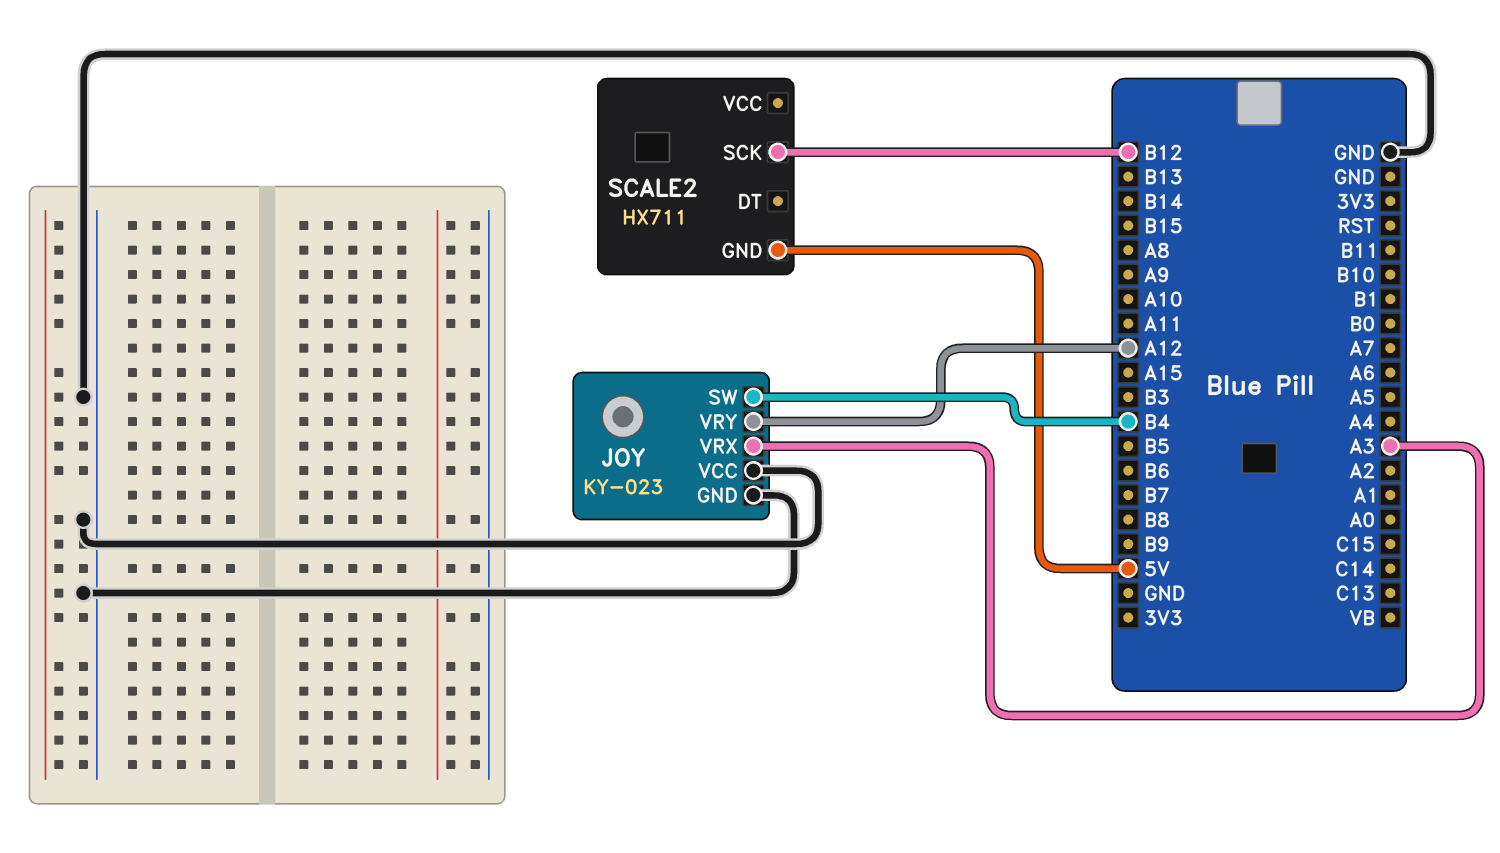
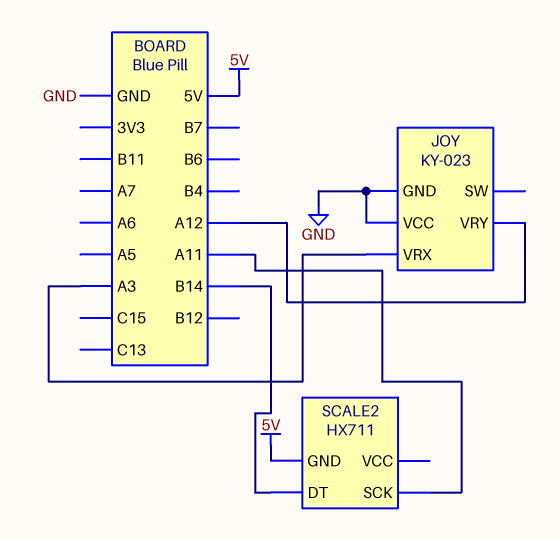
JOY pin SW: B4 -> none
SCALE2 pin DT: none -> B14
SCALE2 pin SCK: B12 -> A11

